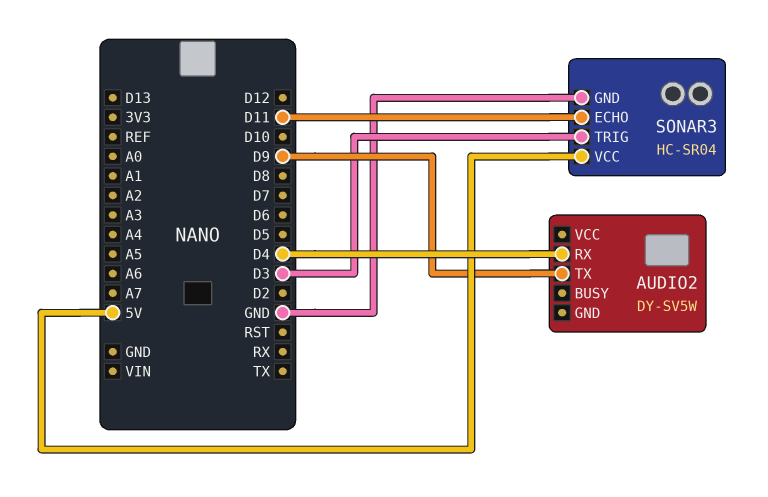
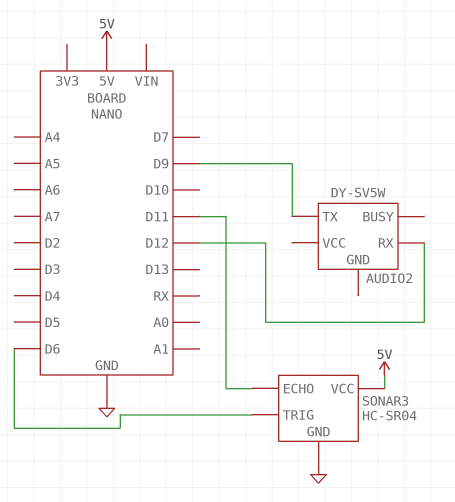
AUDIO2 pin RX: D4 -> D12
SONAR3 pin TRIG: D3 -> D6

